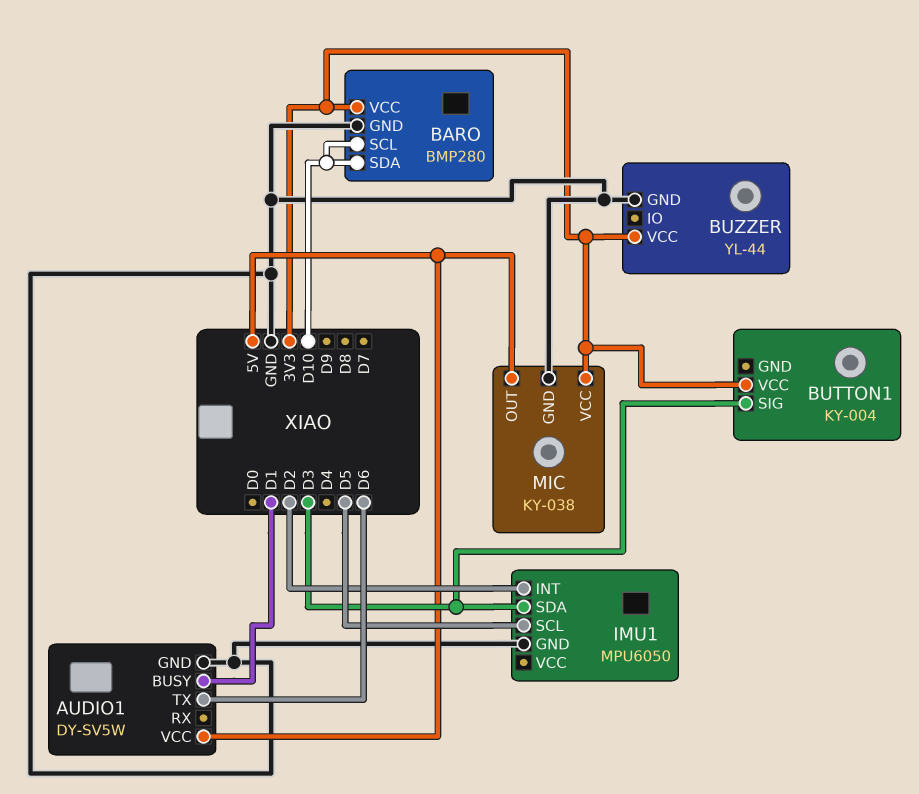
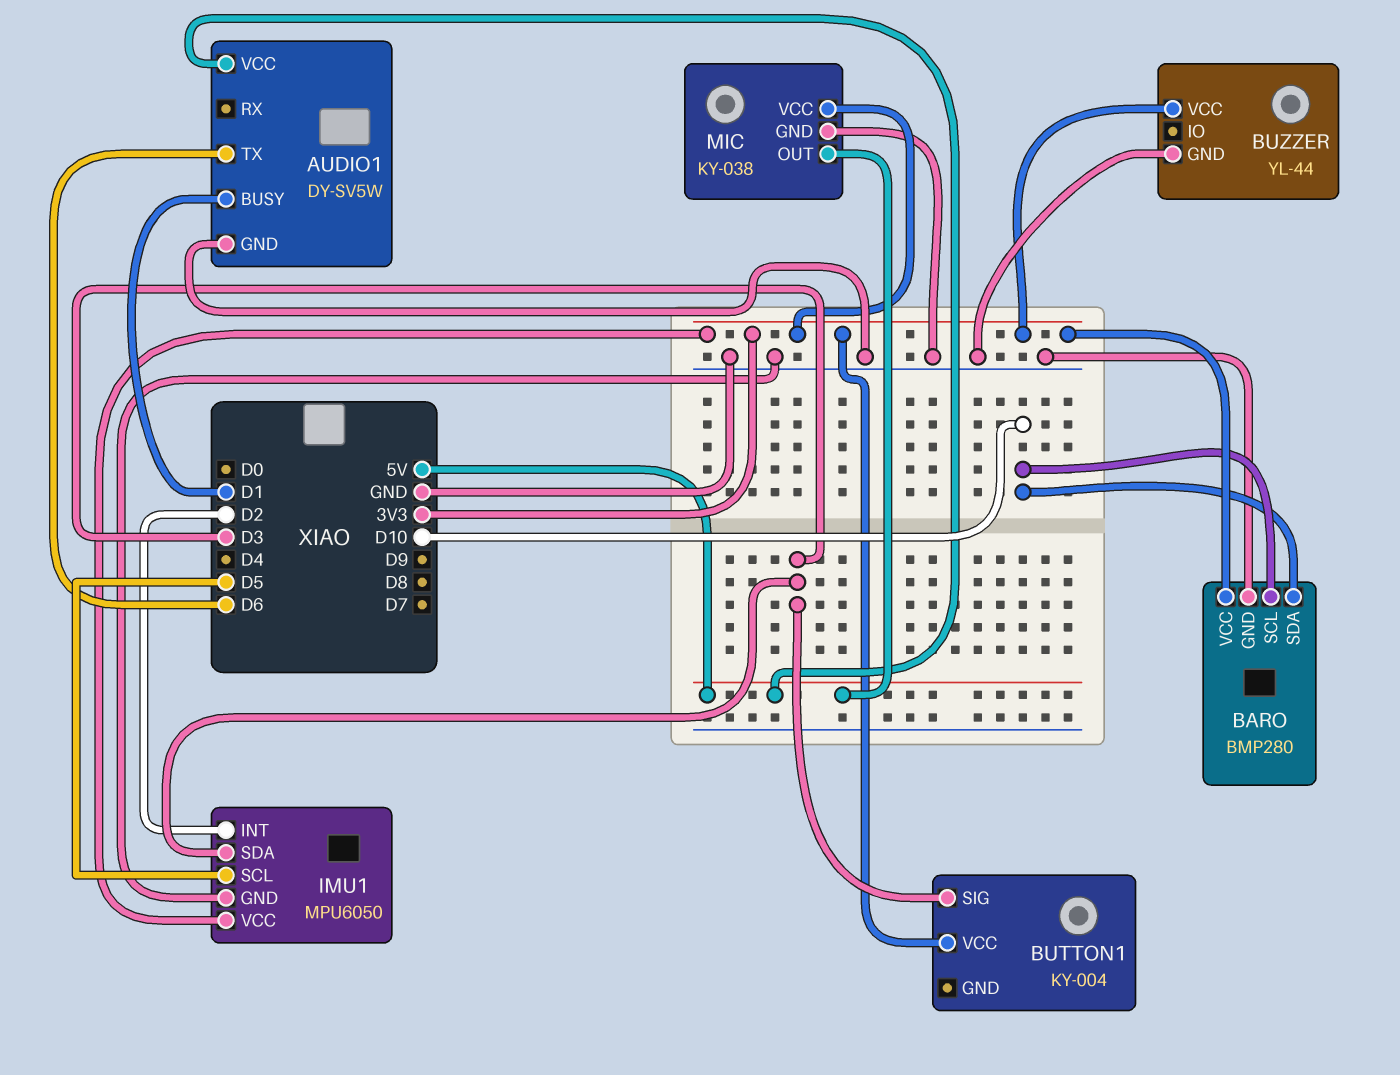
IMU1 pin VCC: none -> 3V3

